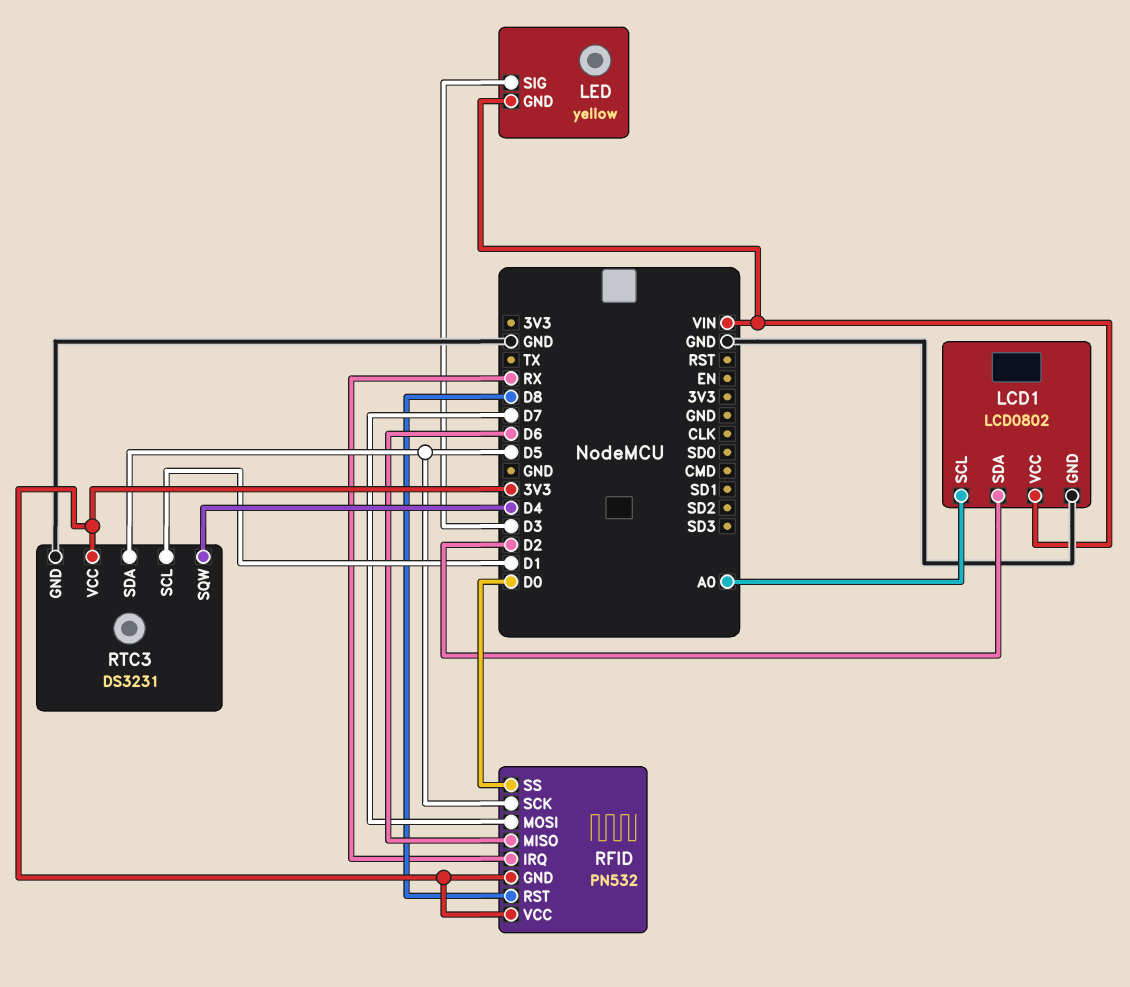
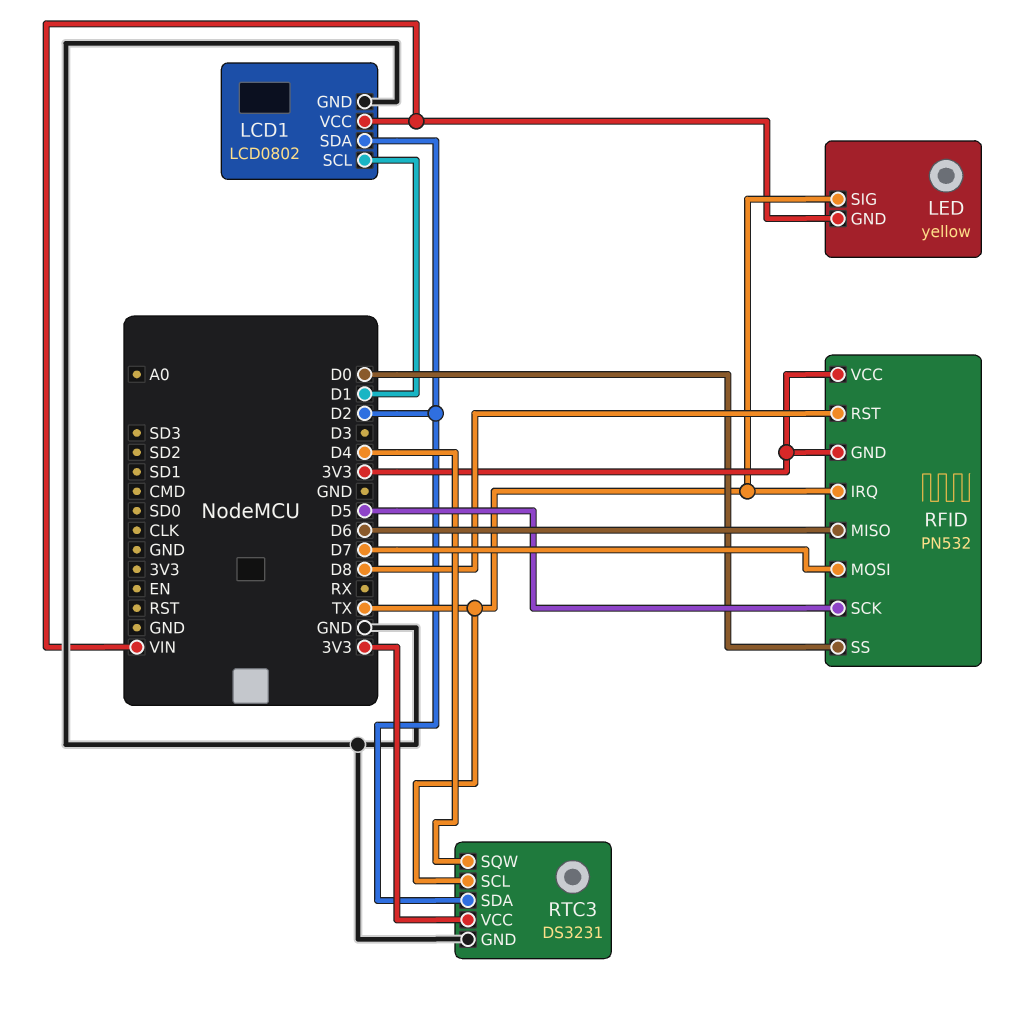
LCD1 pin SCL: A0 -> D1
LED pin SIG: D3 -> TX
RFID pin IRQ: RX -> TX
RTC3 pin SCL: D1 -> TX
RTC3 pin SDA: D5 -> D2

